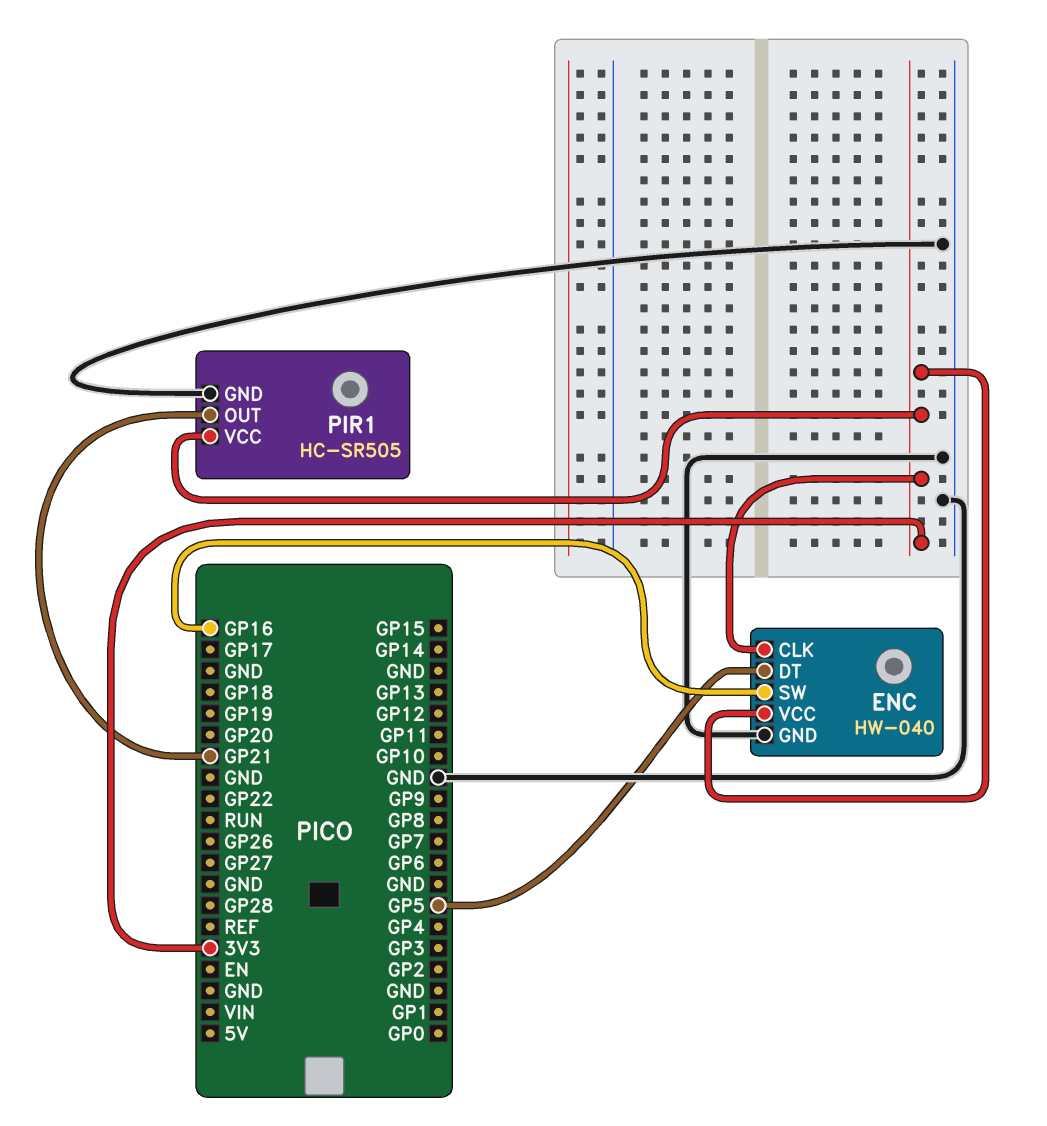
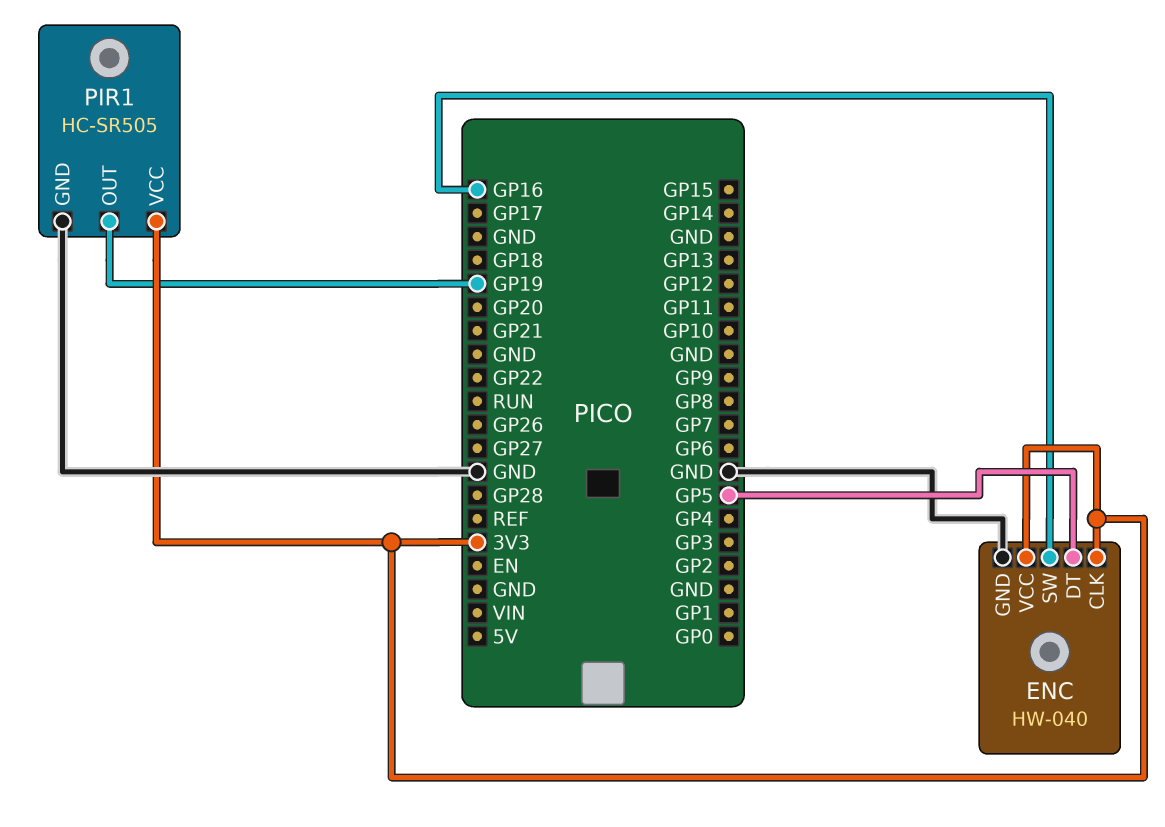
PIR1 pin OUT: GP21 -> GP19

